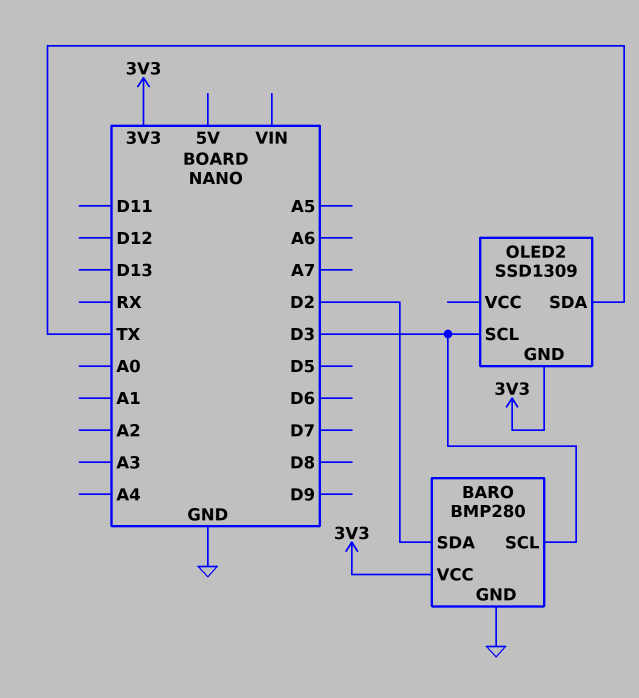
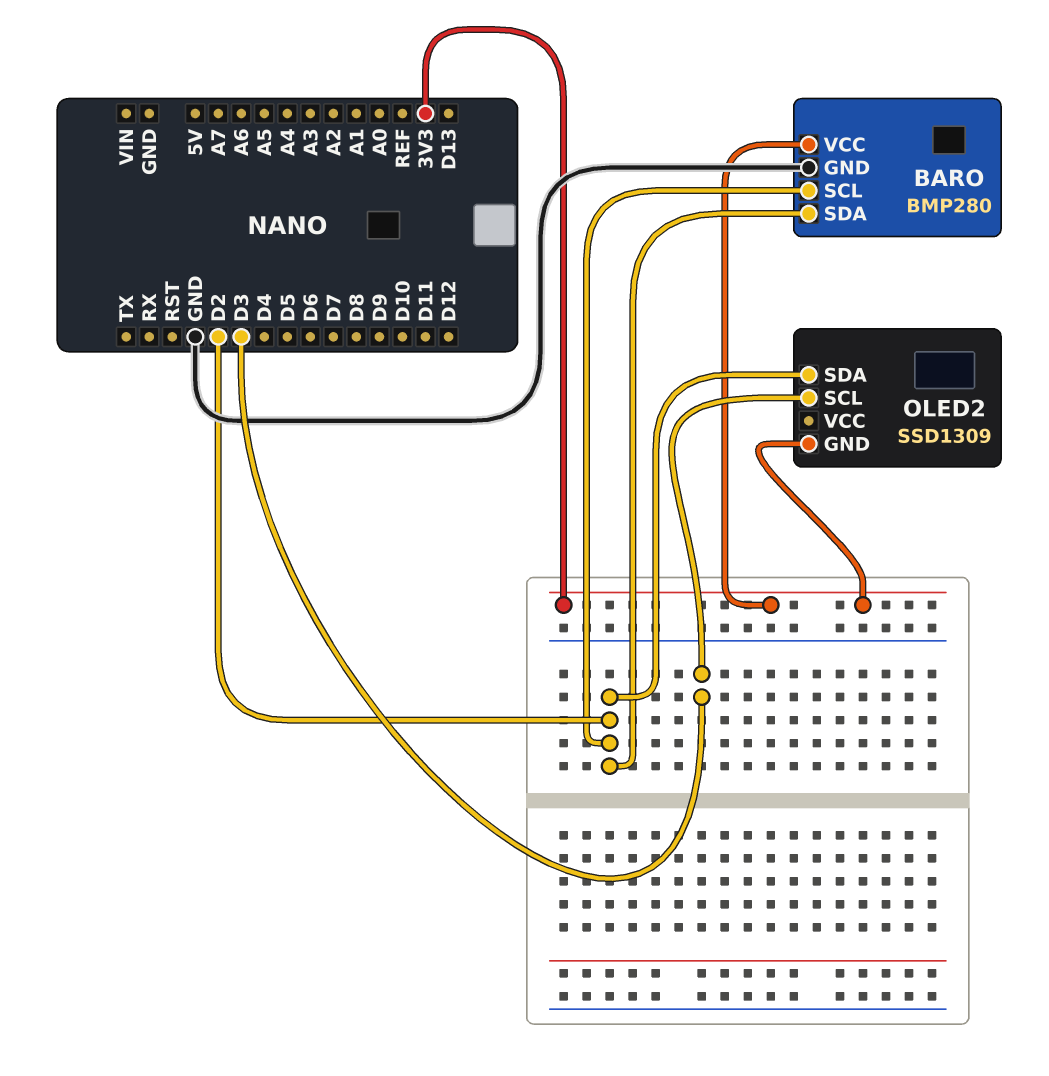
BARO pin SCL: D3 -> D2
OLED2 pin SDA: TX -> D2

